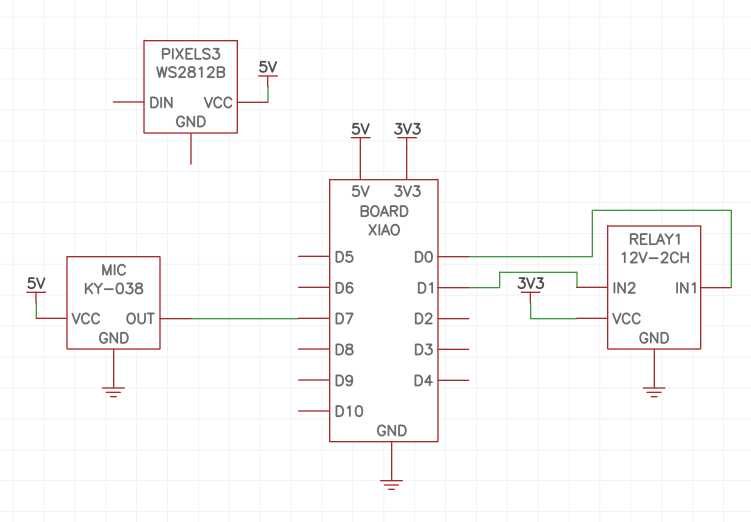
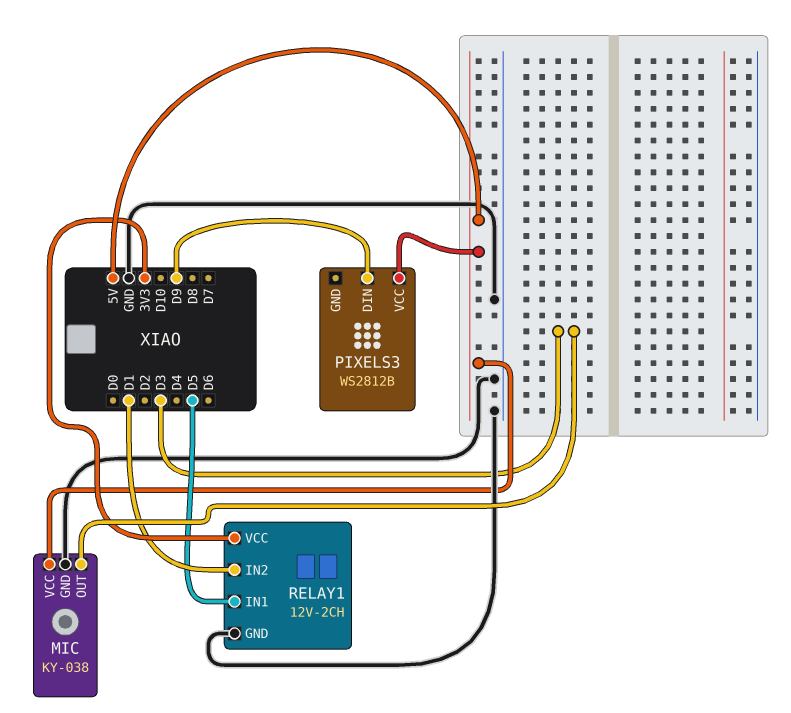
MIC pin OUT: D7 -> D3
PIXELS3 pin DIN: none -> D9
RELAY1 pin IN1: D0 -> D5

